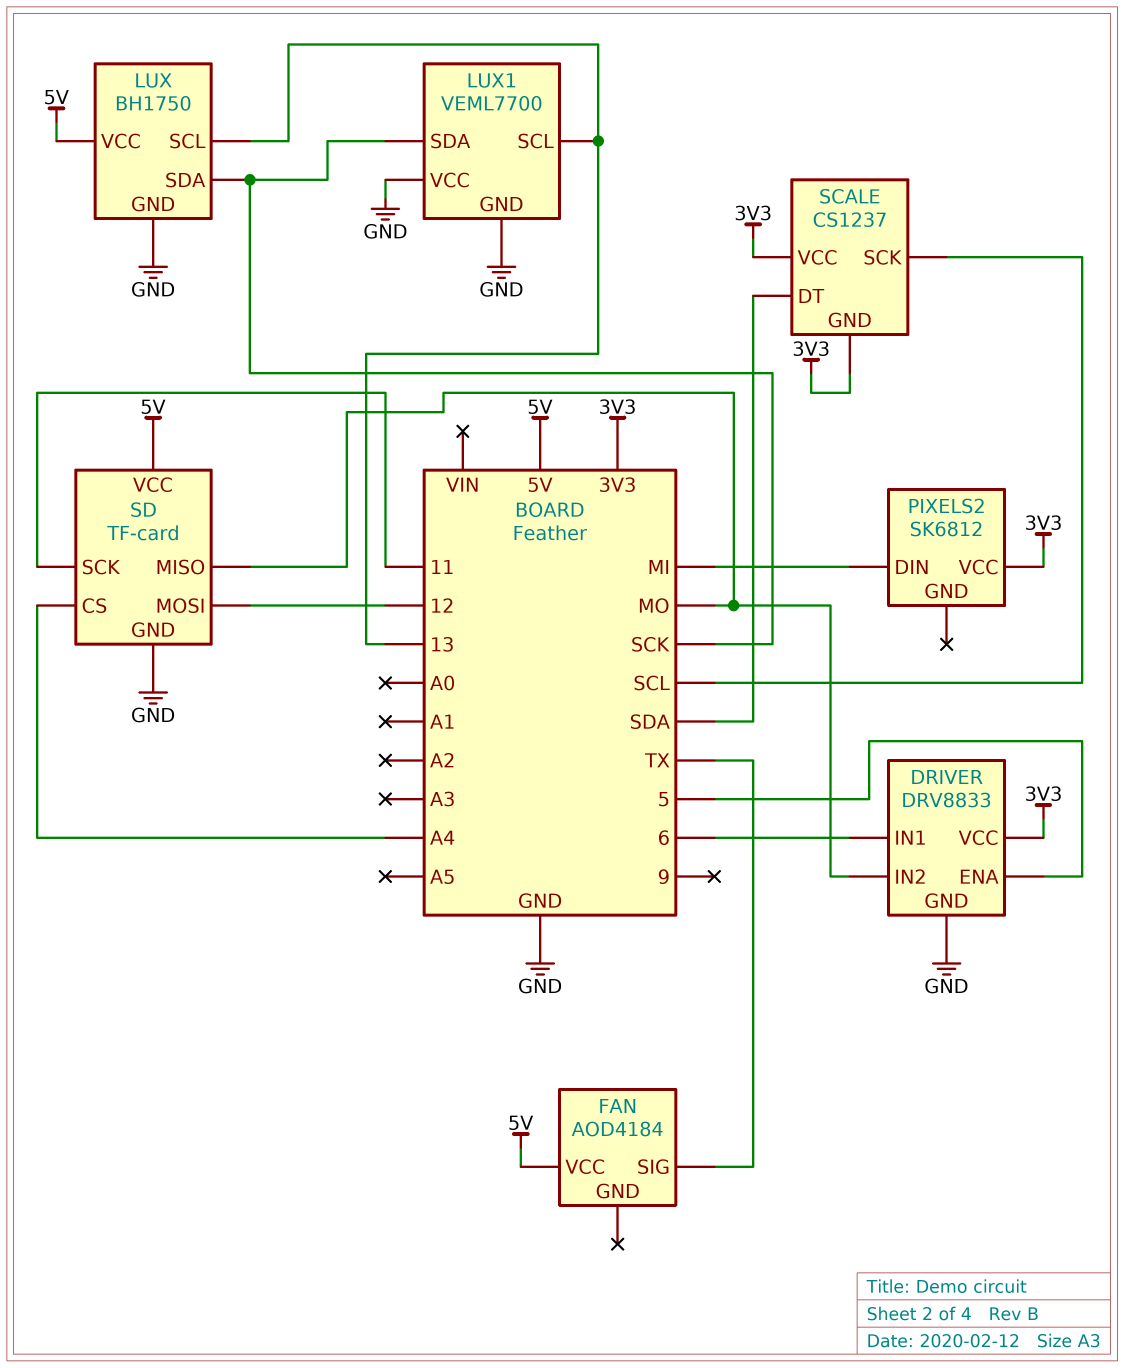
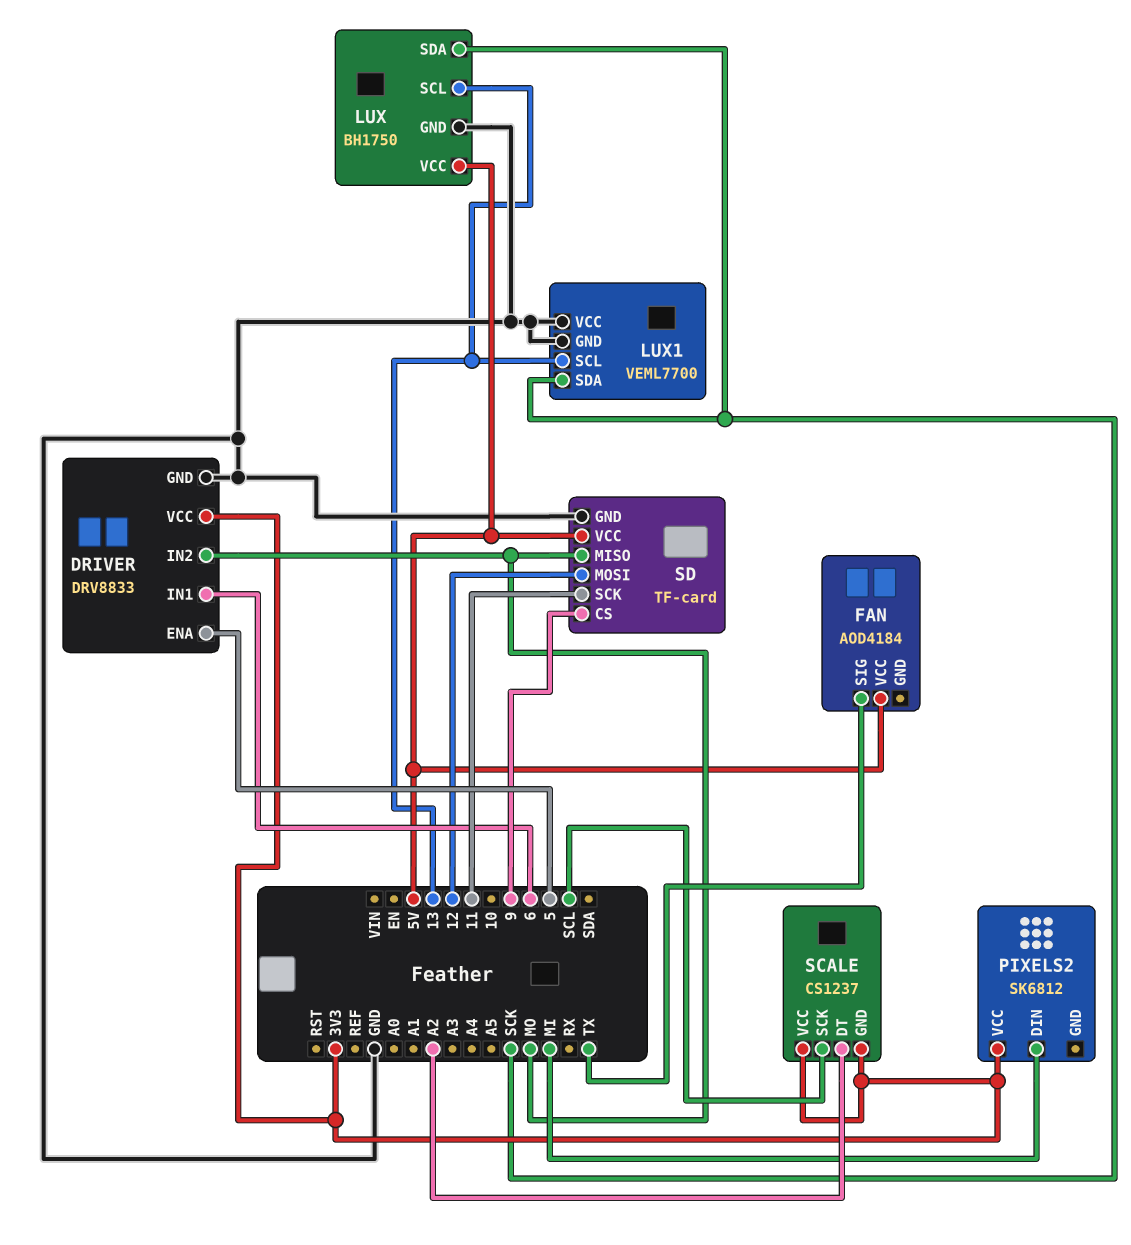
SCALE pin DT: SDA -> A2
SD pin CS: A4 -> 9

